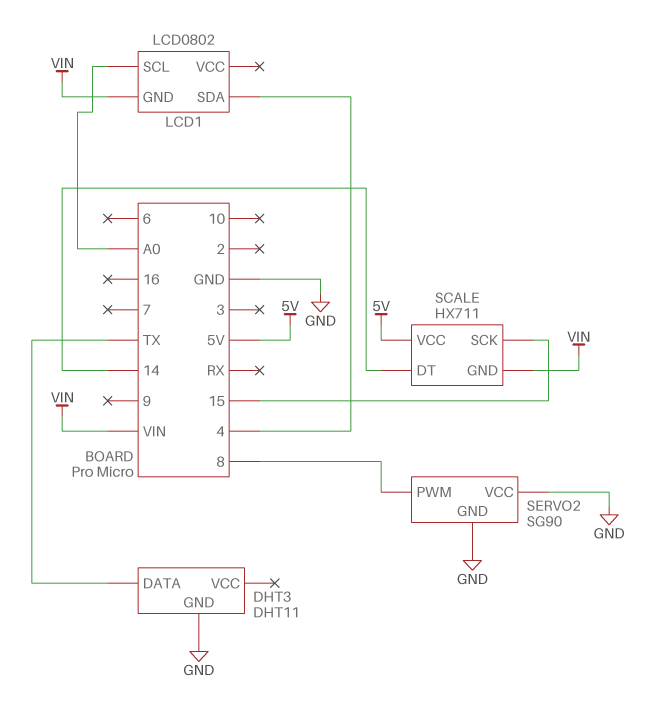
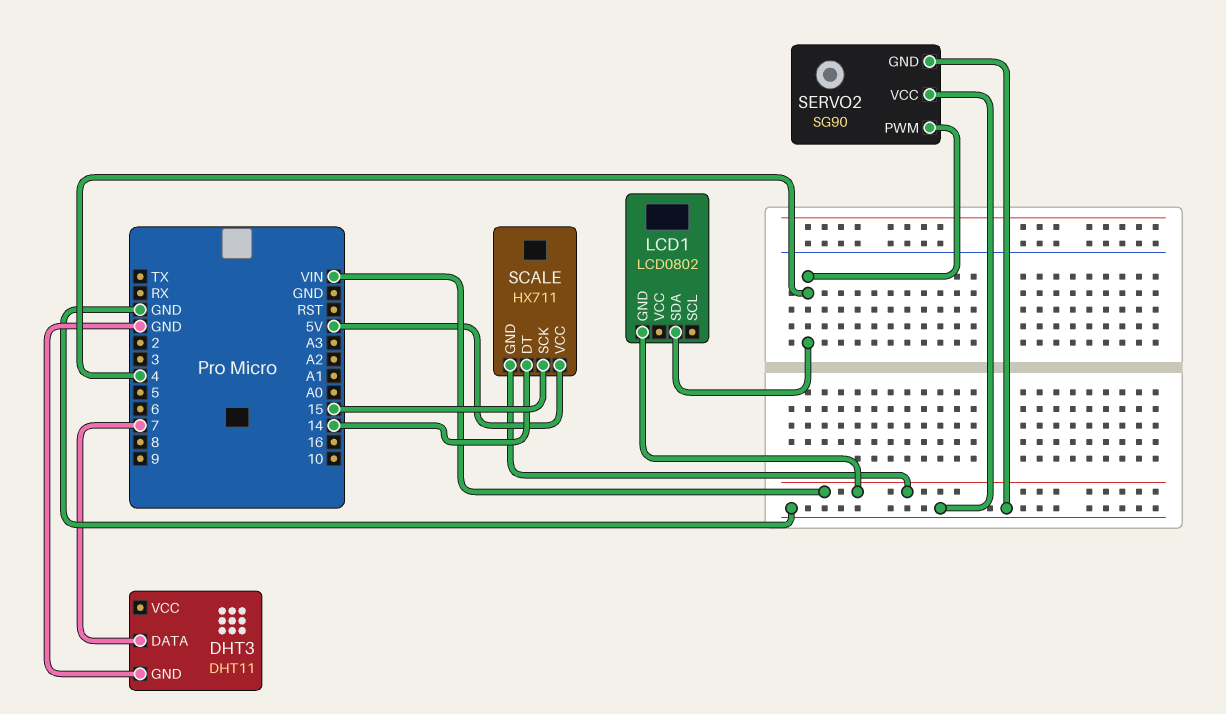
DHT3 pin DATA: TX -> 7
LCD1 pin SCL: A0 -> none
SERVO2 pin PWM: 8 -> 4

